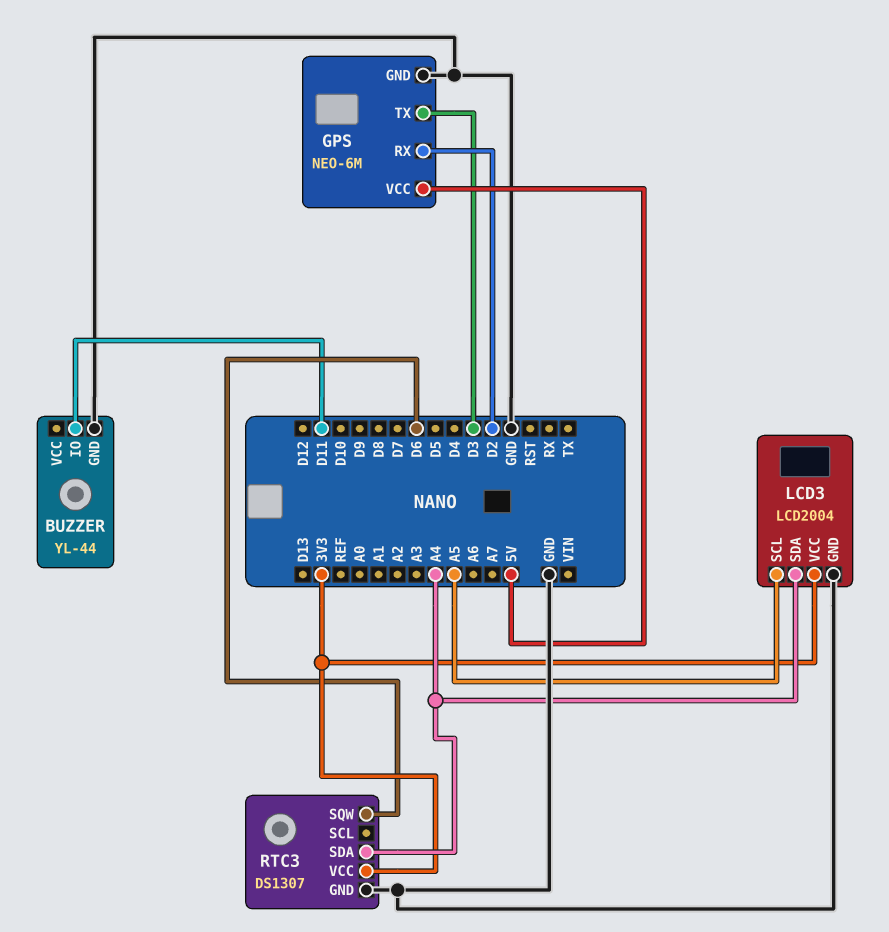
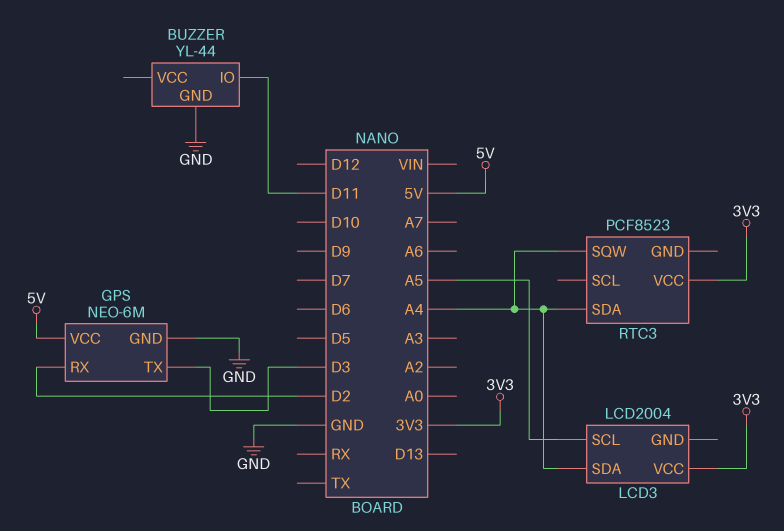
LCD3 pin GND: GND -> none
RTC3: DS1307 -> PCF8523
RTC3 pin GND: GND -> none
RTC3 pin SQW: D6 -> A4

